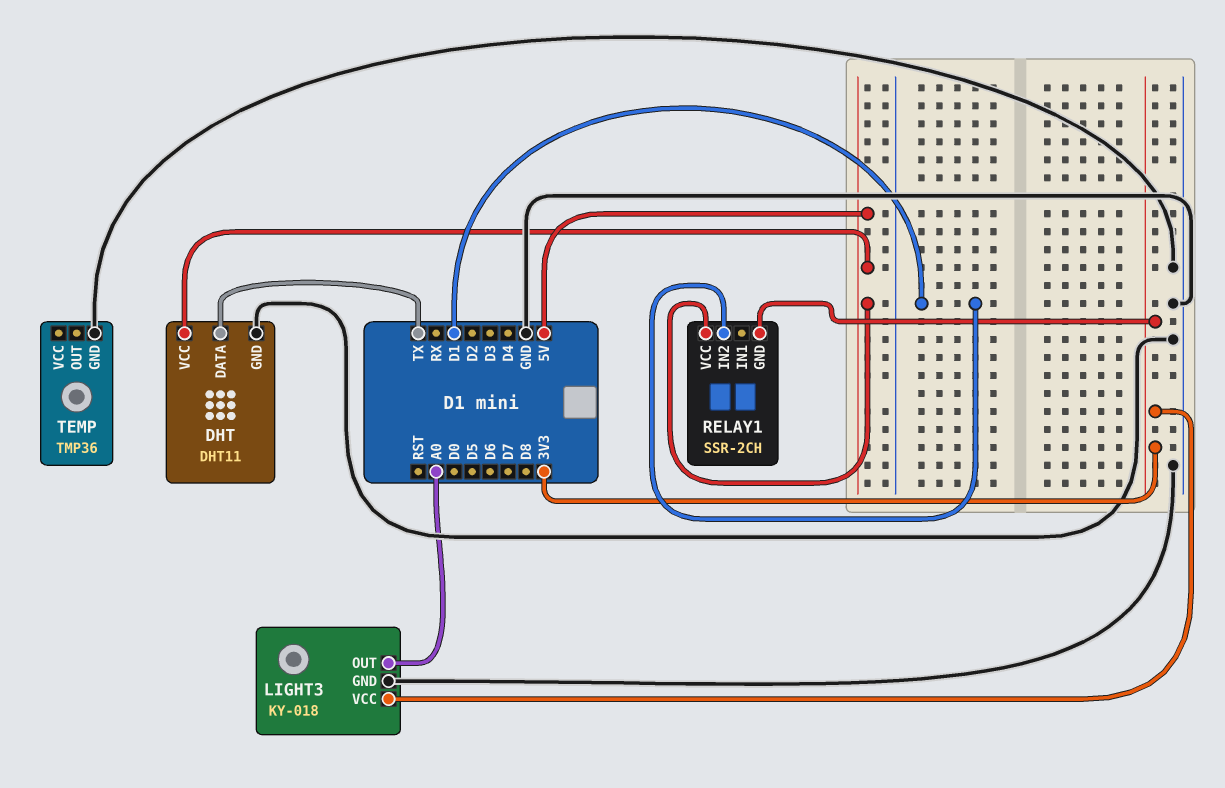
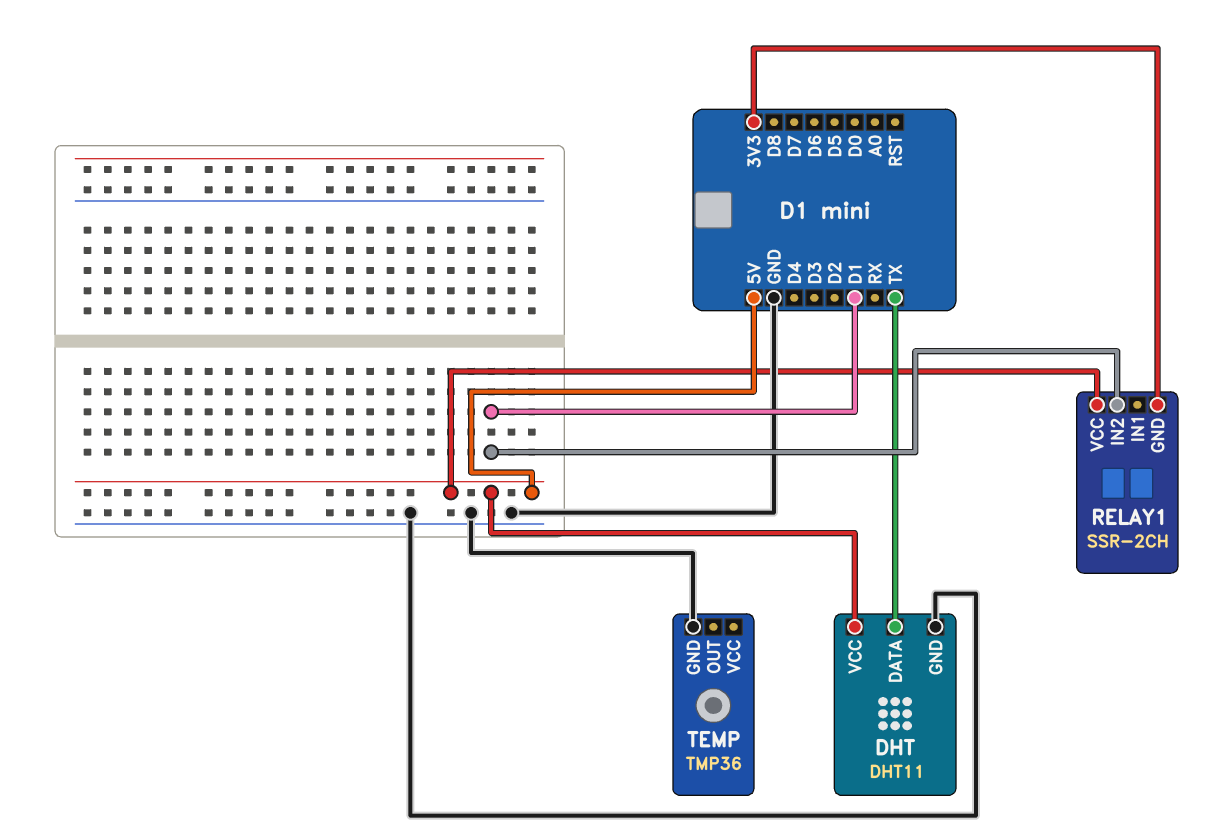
LIGHT3: KY-018 -> none
LIGHT3 pin GND: GND -> none
LIGHT3 pin OUT: A0 -> none
LIGHT3 pin VCC: 3V3 -> none

